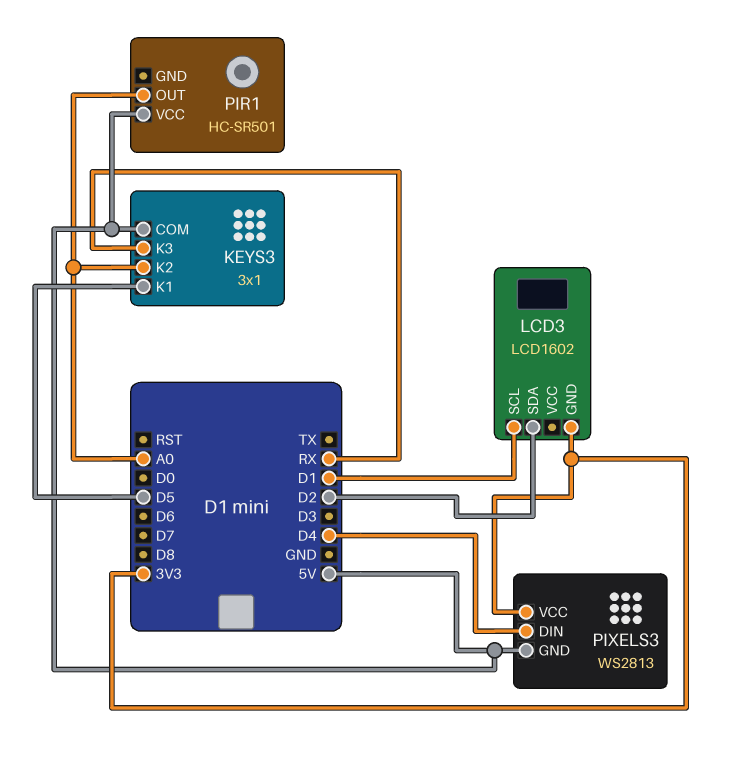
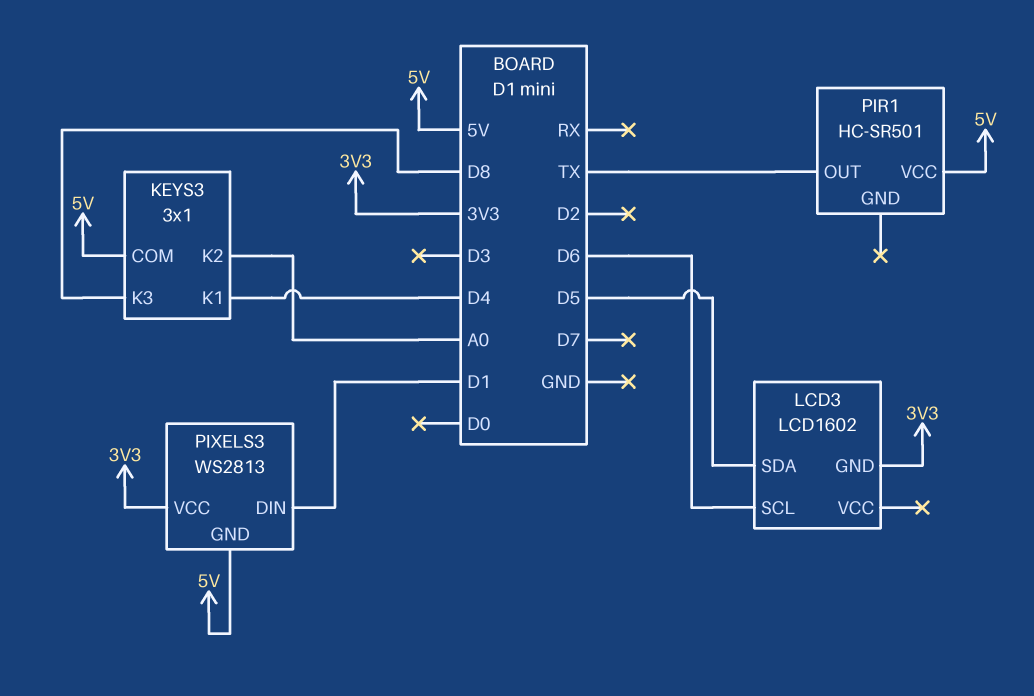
KEYS3 pin K1: D5 -> D4
KEYS3 pin K3: RX -> D8
LCD3 pin SCL: D1 -> D6
LCD3 pin SDA: D2 -> D5
PIR1 pin OUT: A0 -> TX
PIXELS3 pin DIN: D4 -> D1

